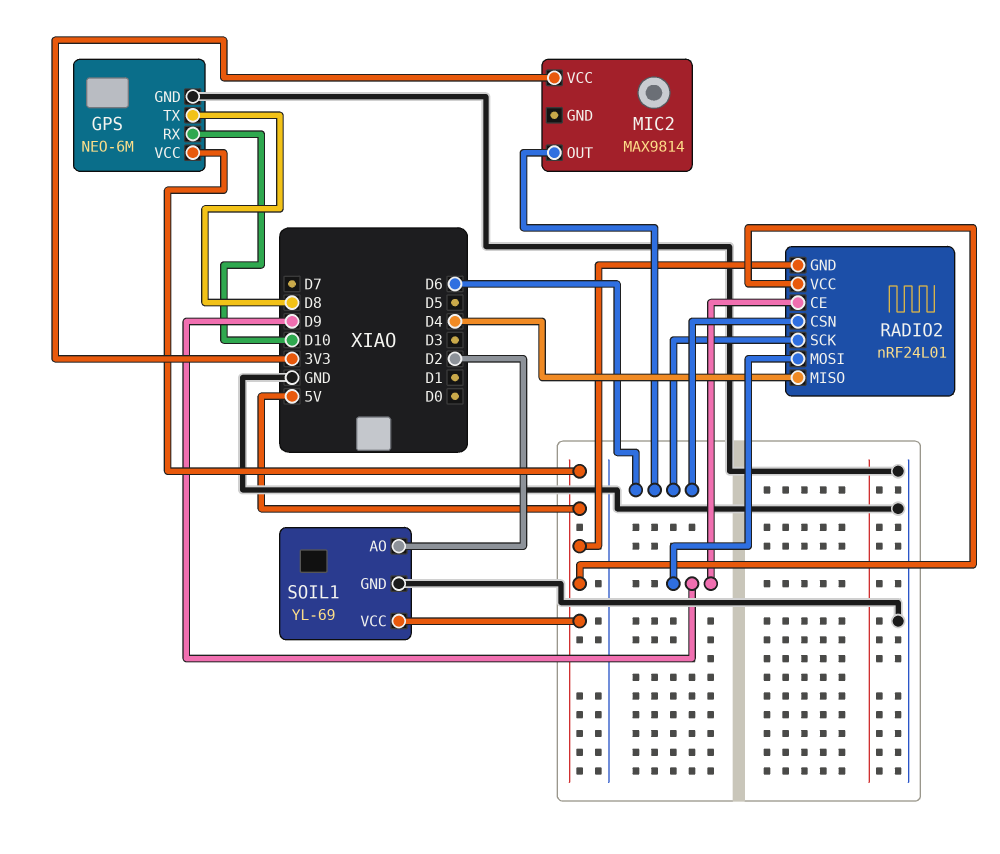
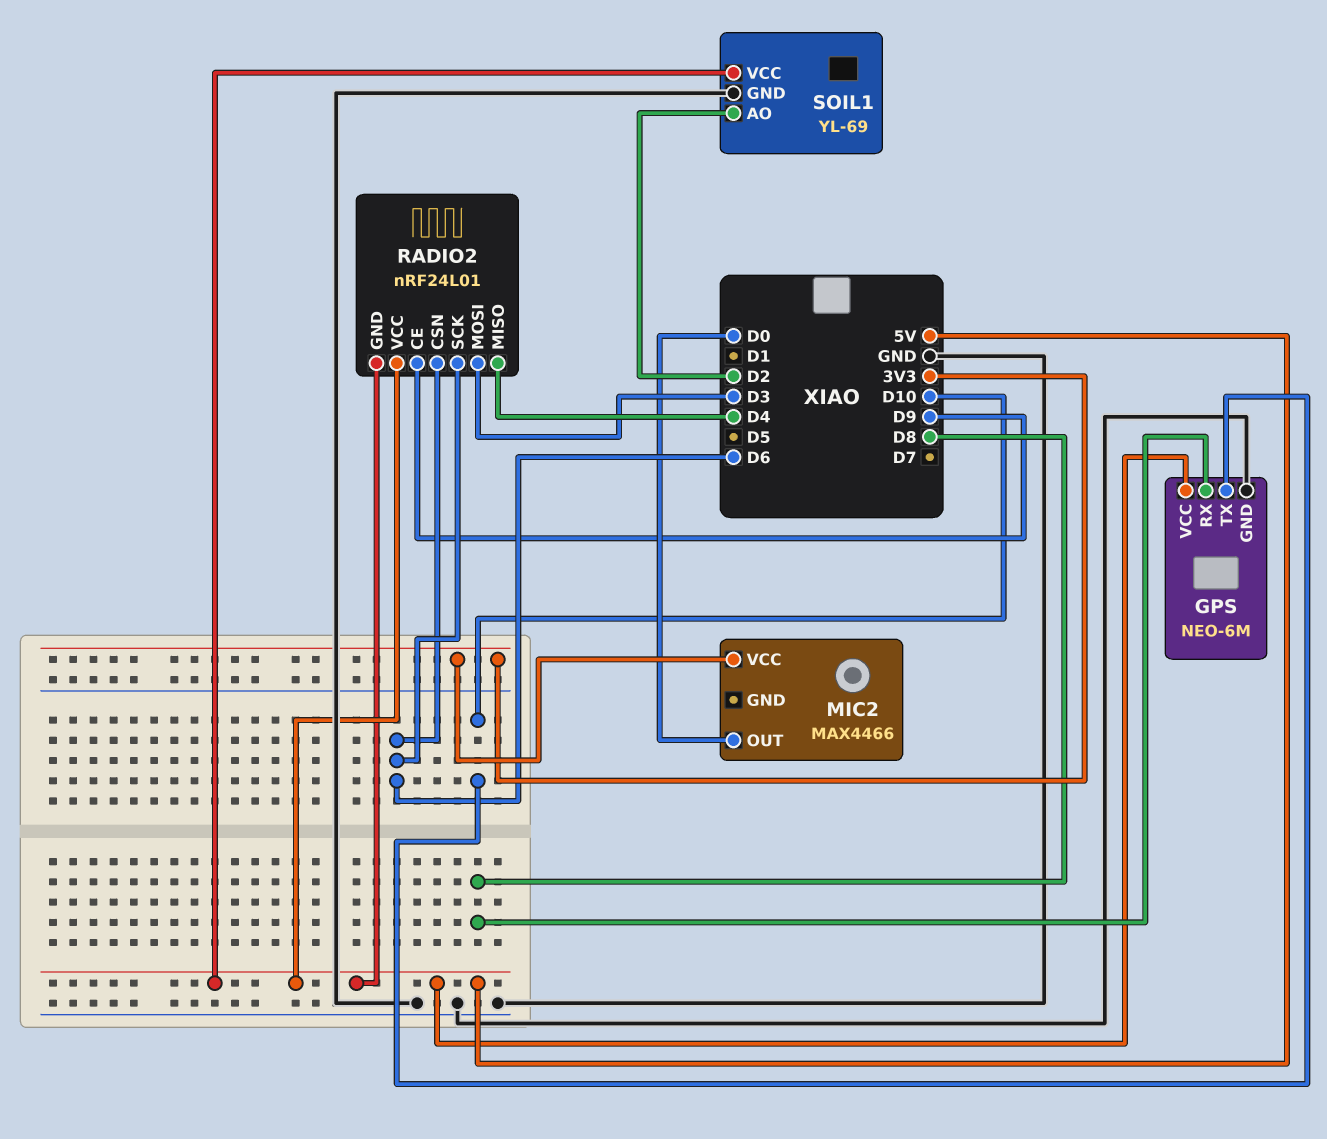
GPS pin RX: D10 -> D8
GPS pin TX: D8 -> D10
MIC2: MAX9814 -> MAX4466
MIC2 pin OUT: D6 -> D0
RADIO2 pin MOSI: D9 -> D3

